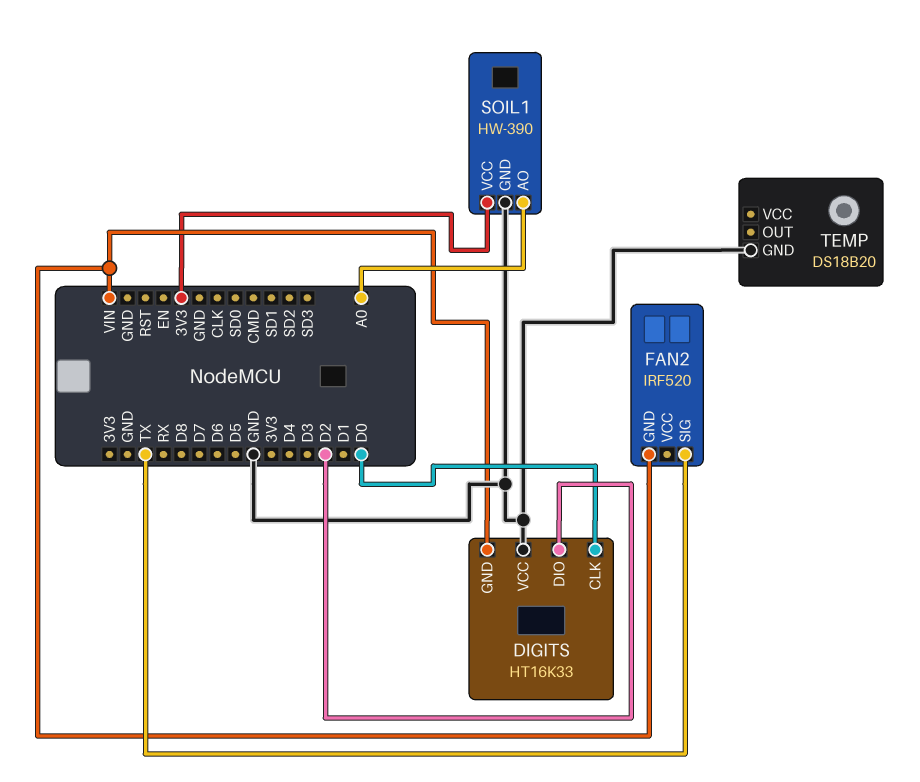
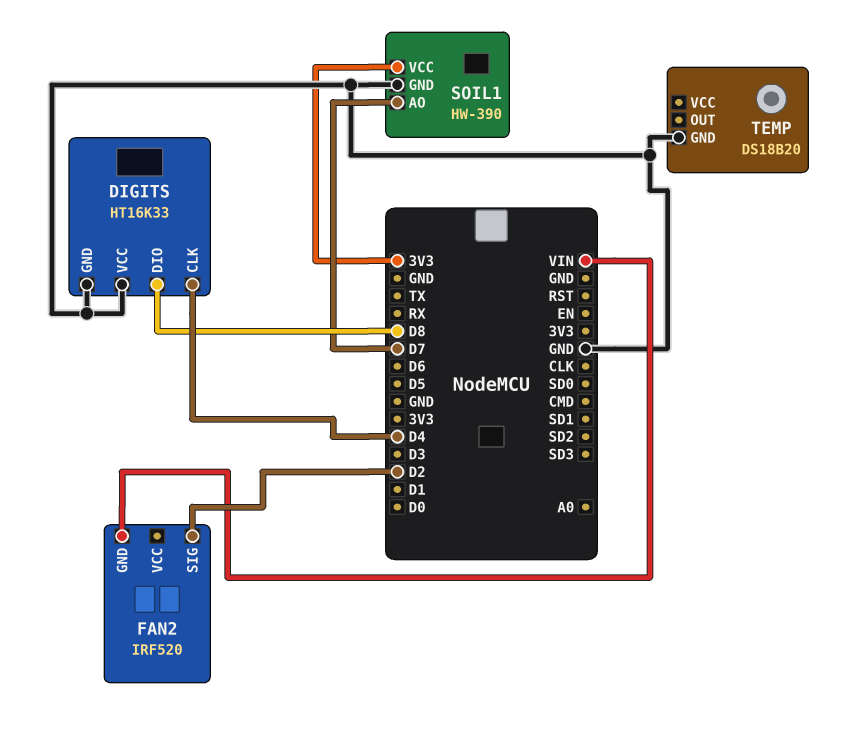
DIGITS pin CLK: D0 -> D4
DIGITS pin DIO: D2 -> D8
DIGITS pin GND: VIN -> GND
FAN2 pin SIG: TX -> D2
SOIL1 pin AO: A0 -> D7

